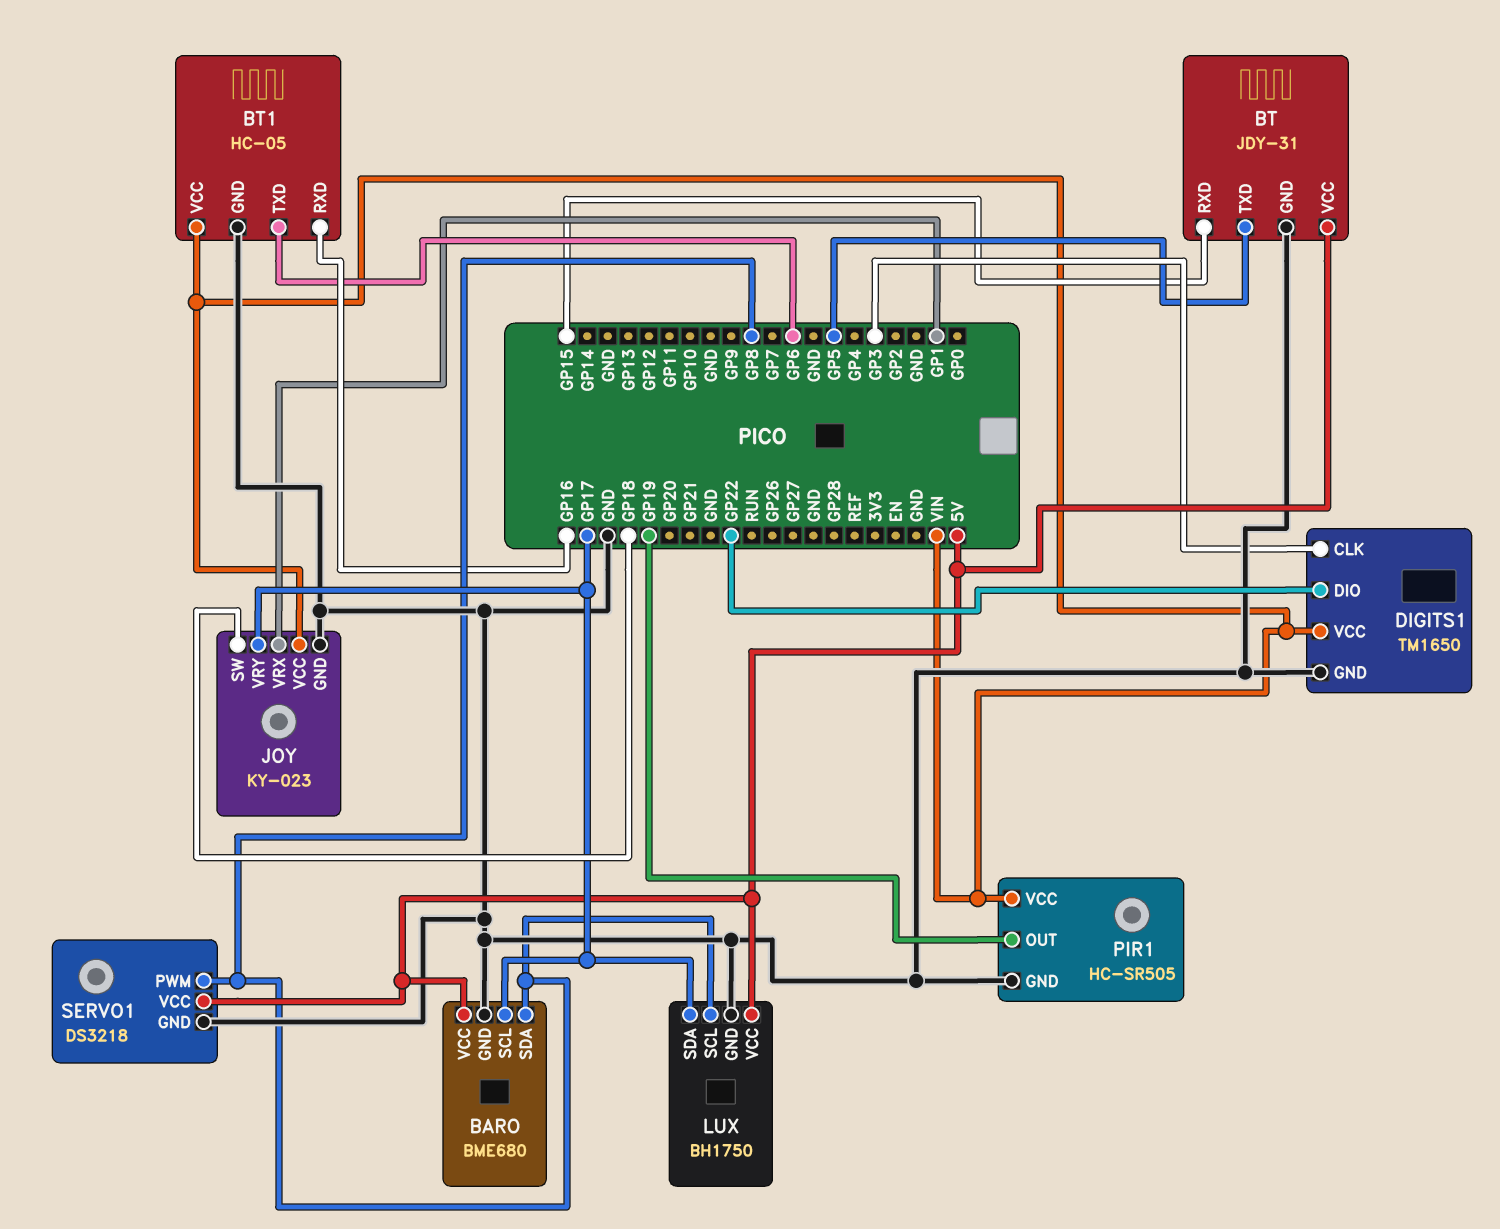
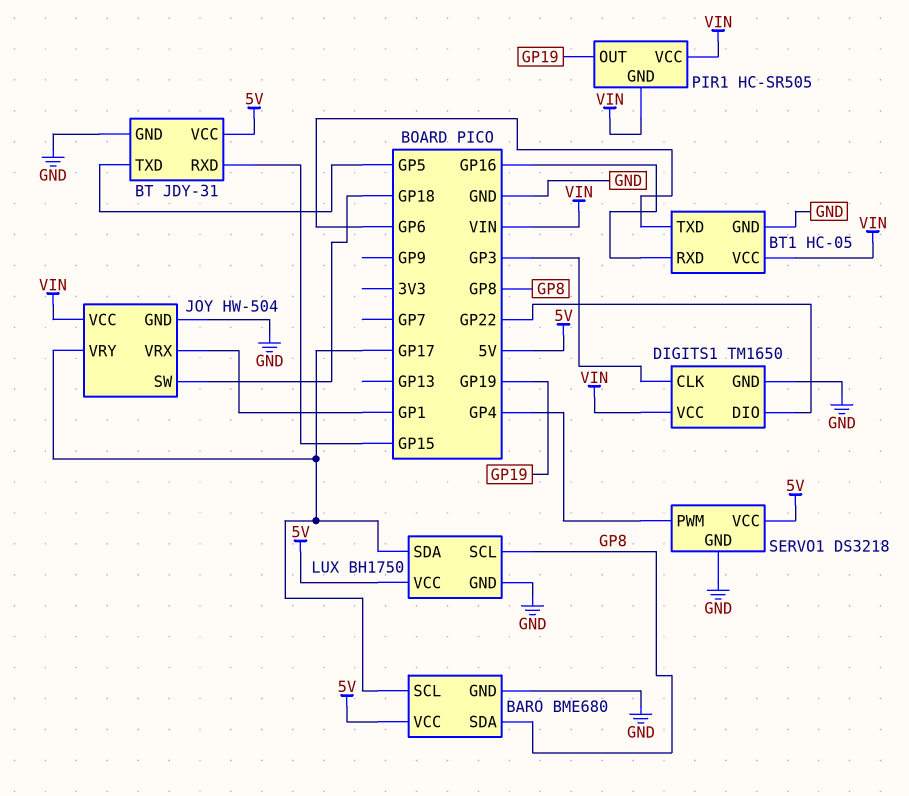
JOY: KY-023 -> HW-504
PIR1 pin GND: GND -> VIN
SERVO1 pin PWM: GP8 -> GP4

